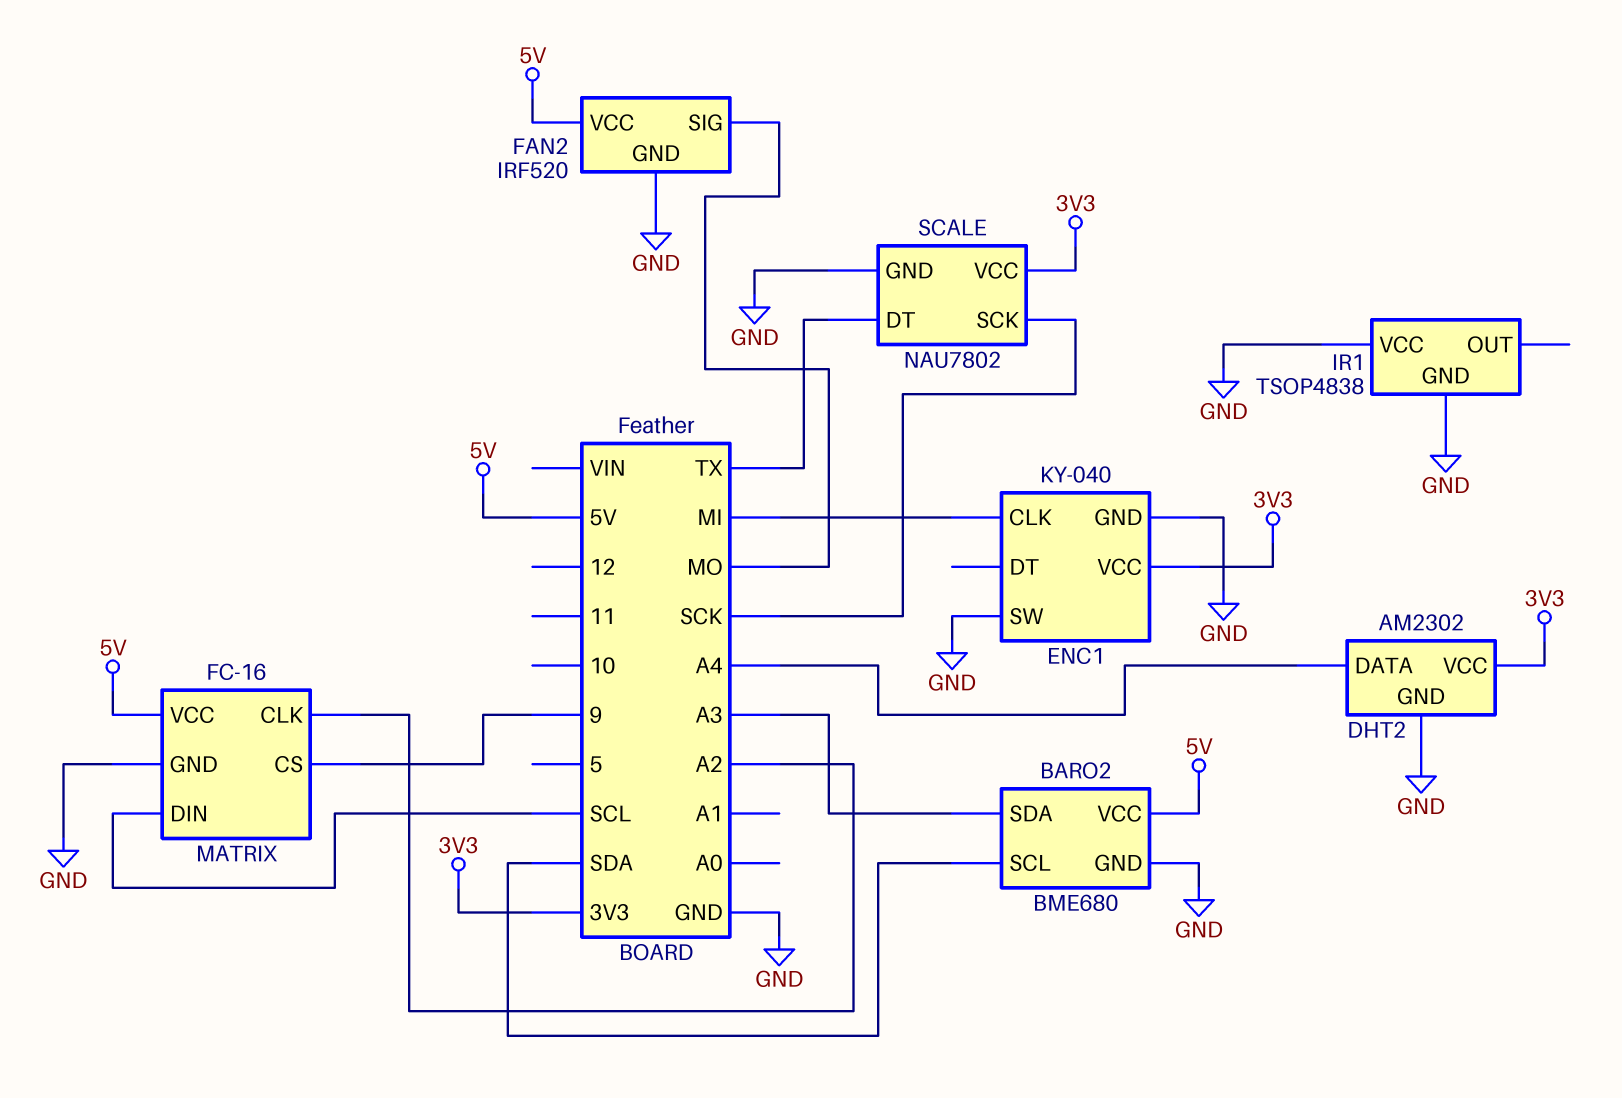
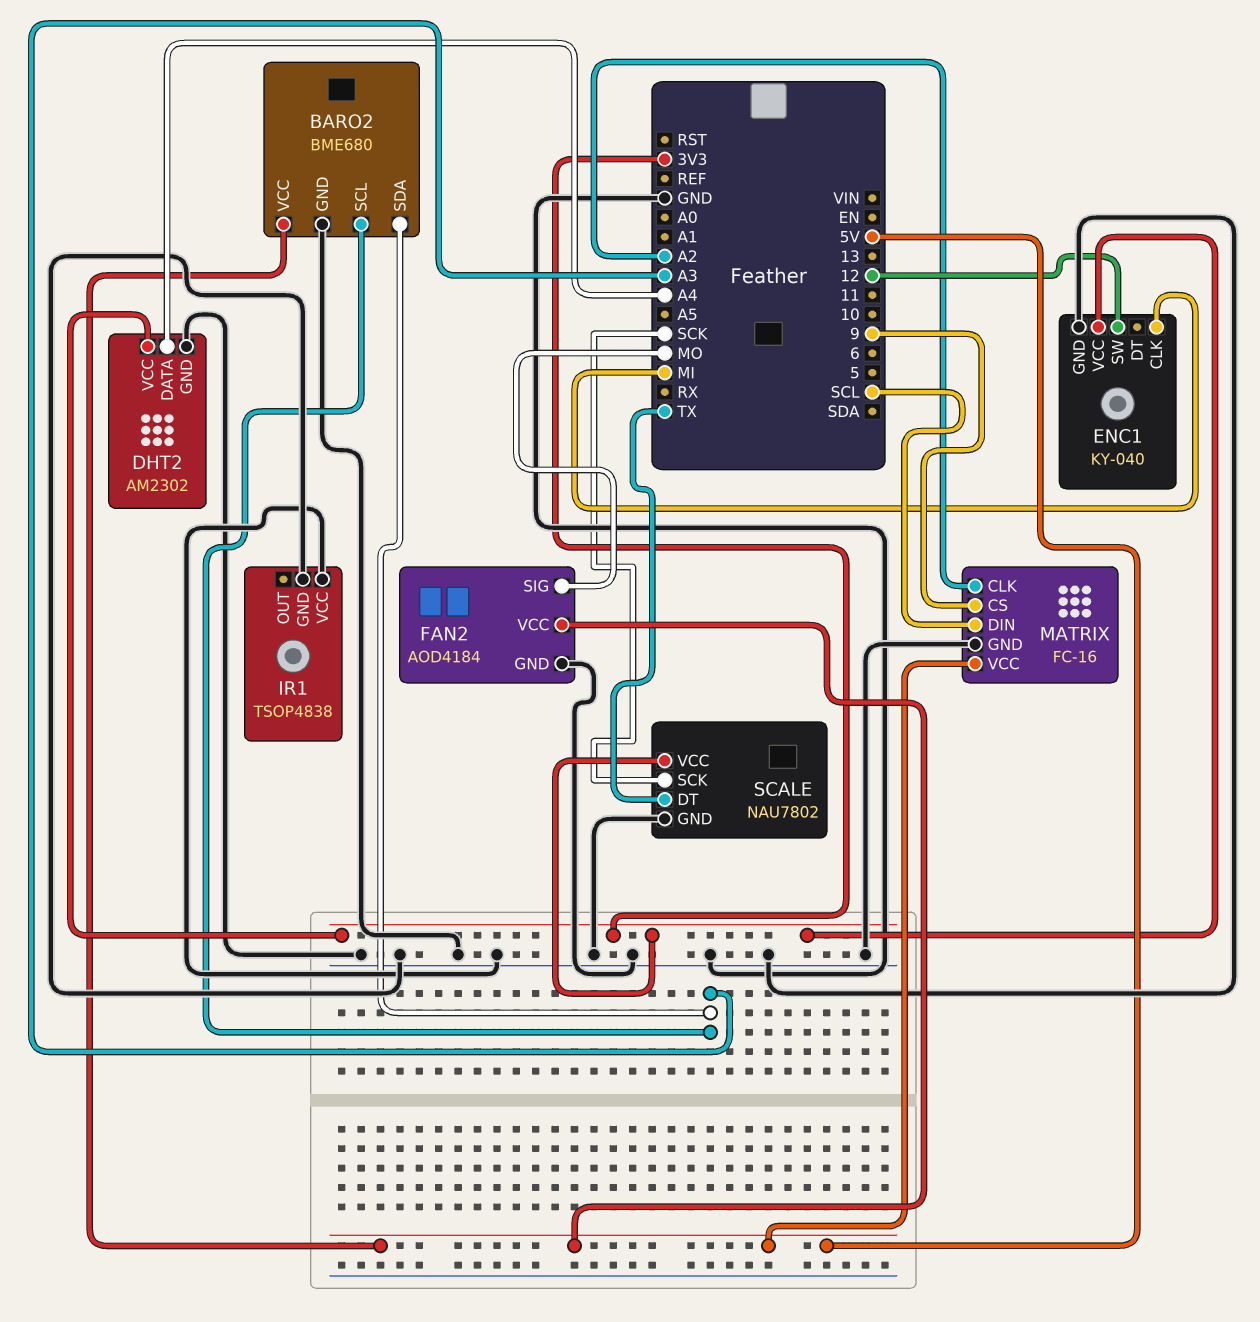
BARO2 pin SCL: SDA -> A3
ENC1 pin SW: GND -> 12
FAN2: IRF520 -> AOD4184

